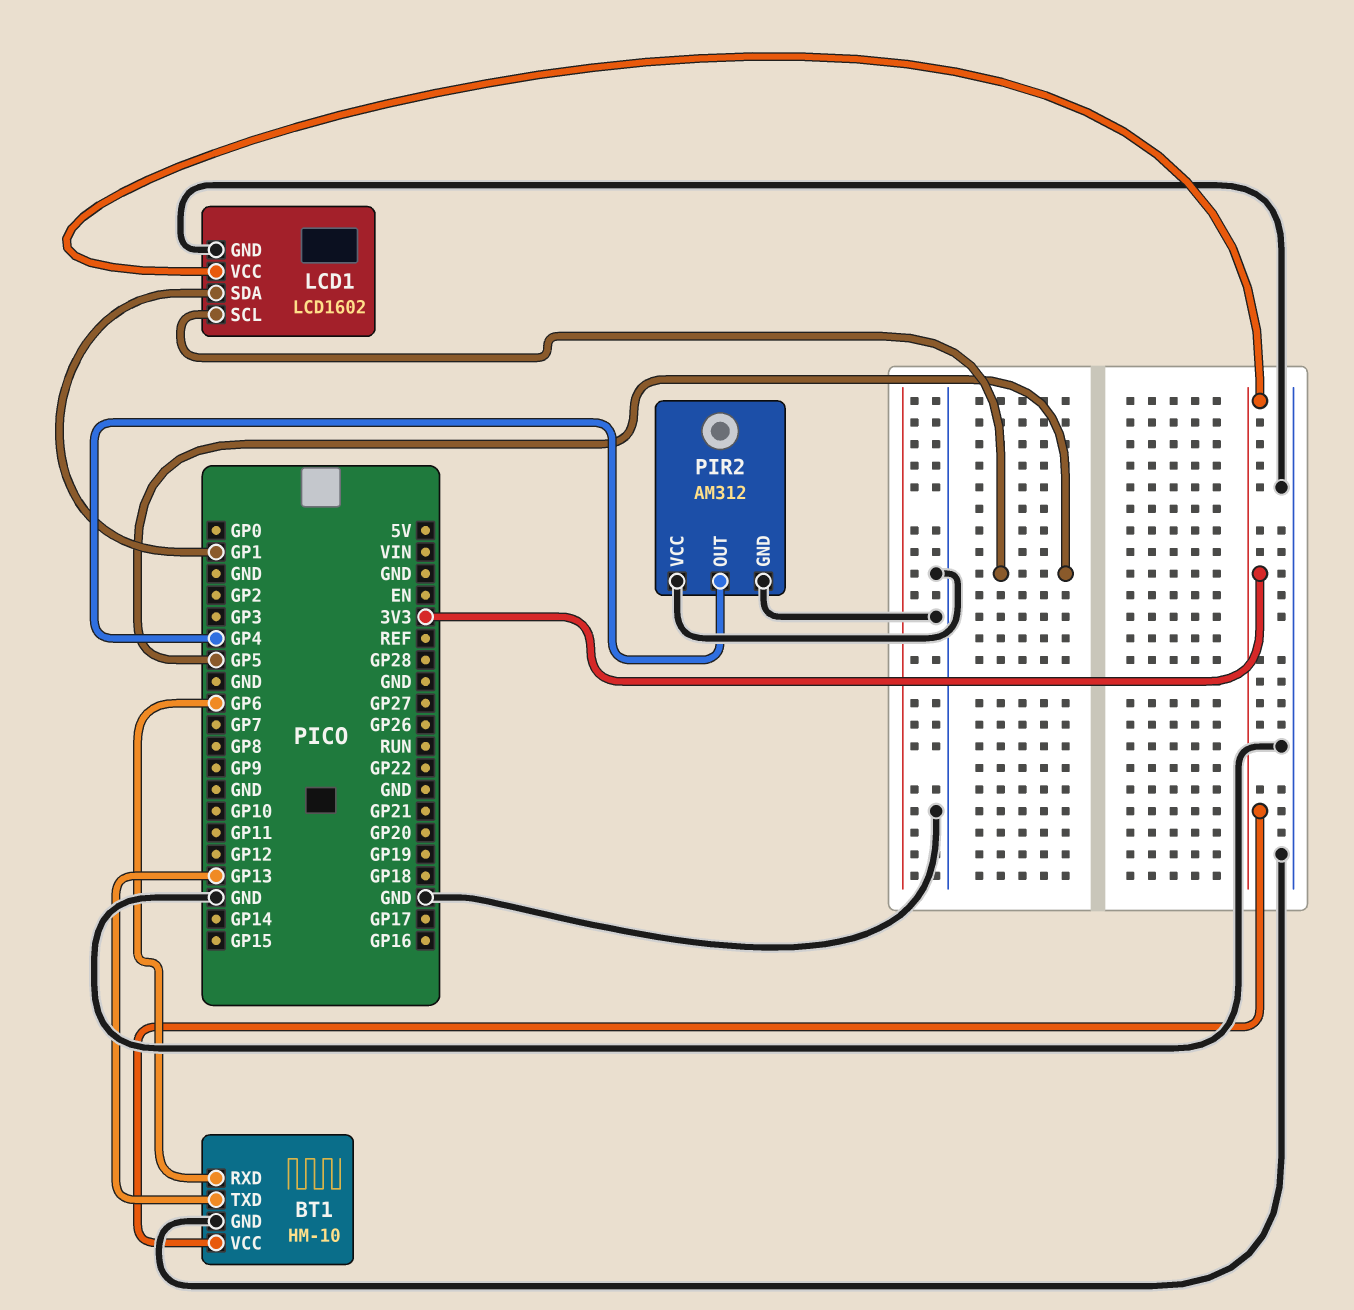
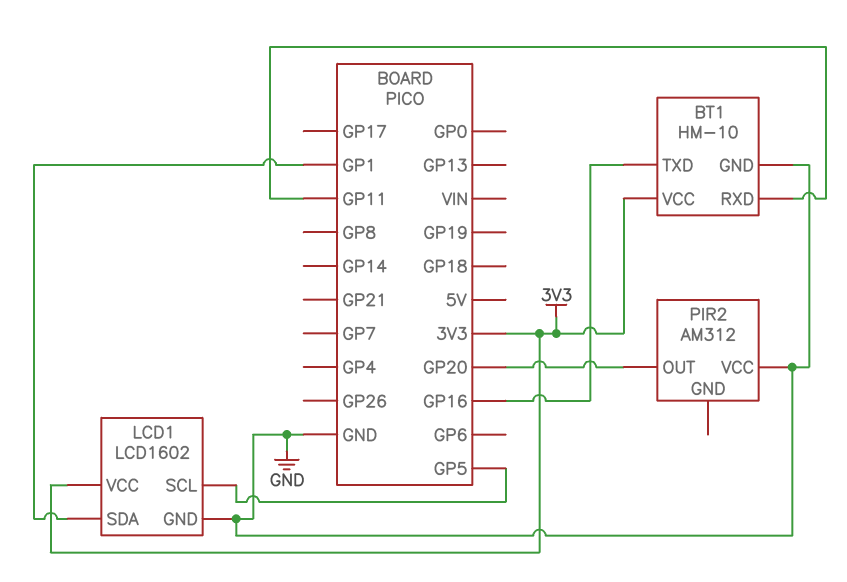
BT1 pin RXD: GP6 -> GP11
BT1 pin TXD: GP13 -> GP16
PIR2 pin GND: GND -> none
PIR2 pin OUT: GP4 -> GP20

